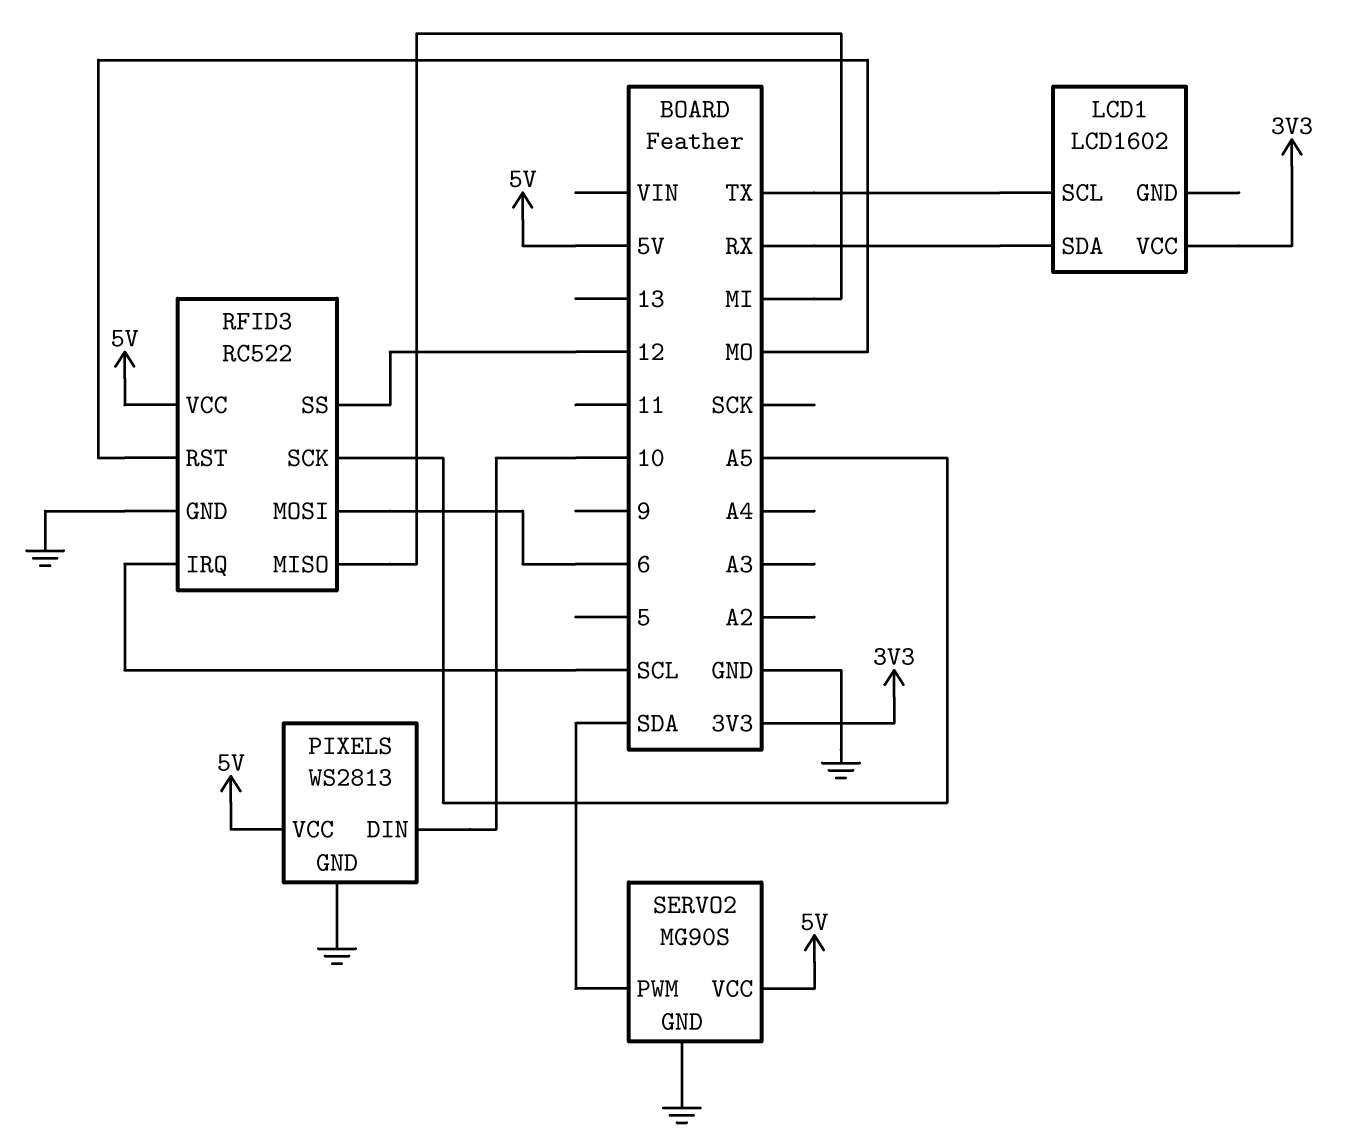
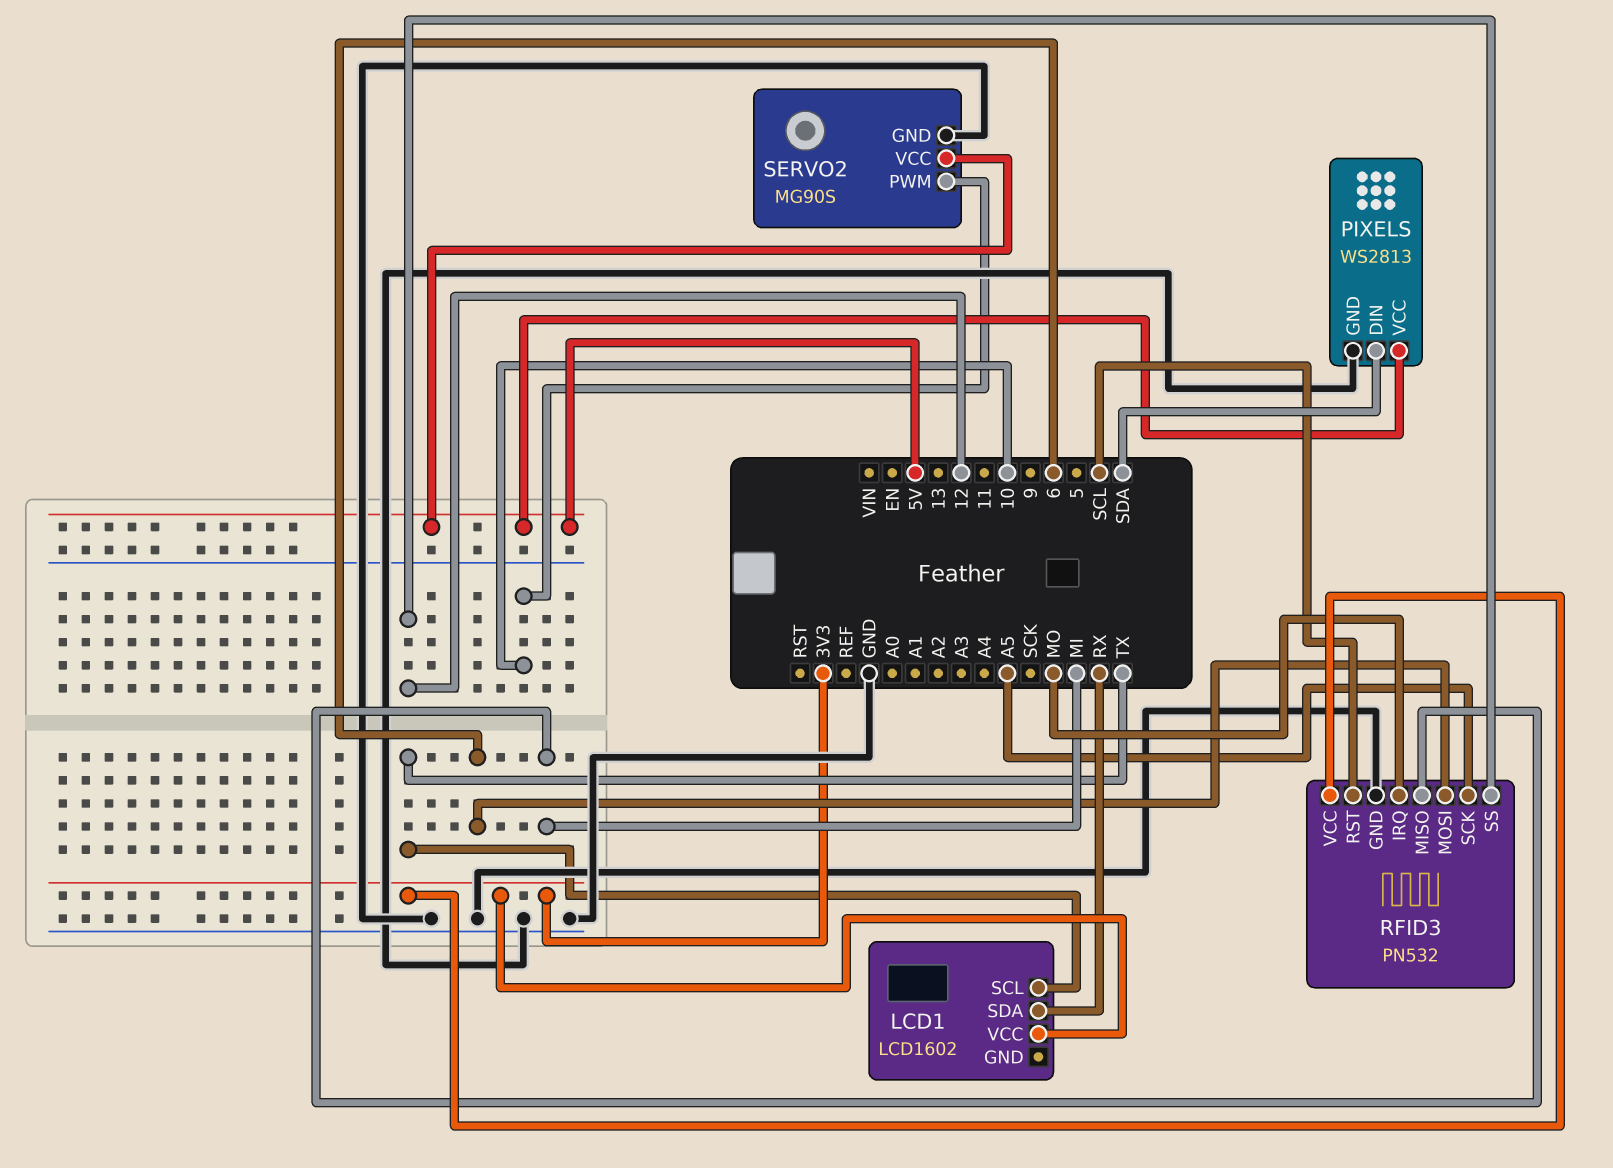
PIXELS pin DIN: 10 -> SDA
RFID3: RC522 -> PN532
RFID3 pin IRQ: SCL -> MO
RFID3 pin RST: MO -> SCL
RFID3 pin VCC: 5V -> 3V3
SERVO2 pin PWM: SDA -> 10

